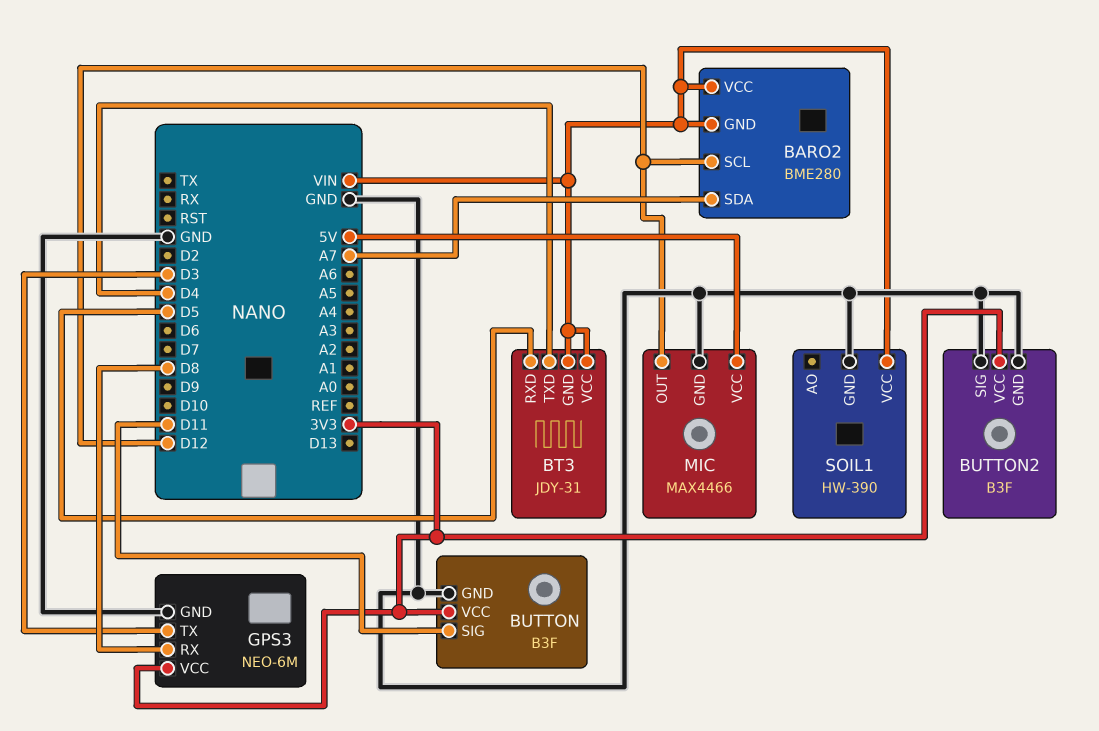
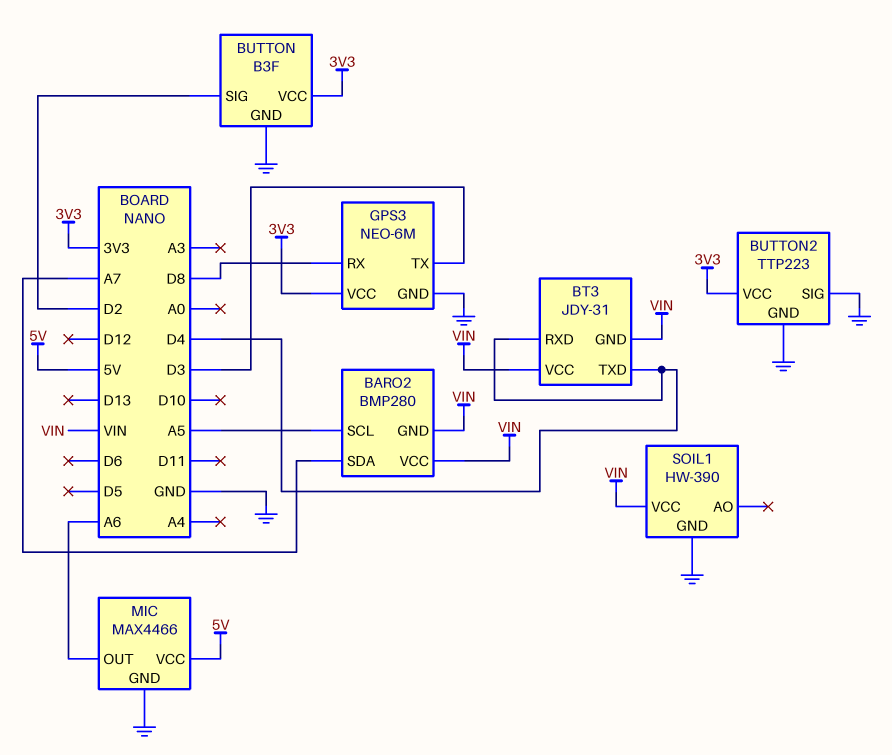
BARO2: BME280 -> BMP280
BARO2 pin SCL: D12 -> A5
BT3 pin RXD: D5 -> D4
BUTTON pin SIG: D11 -> D2
BUTTON2: B3F -> TTP223
MIC pin OUT: D12 -> A6

